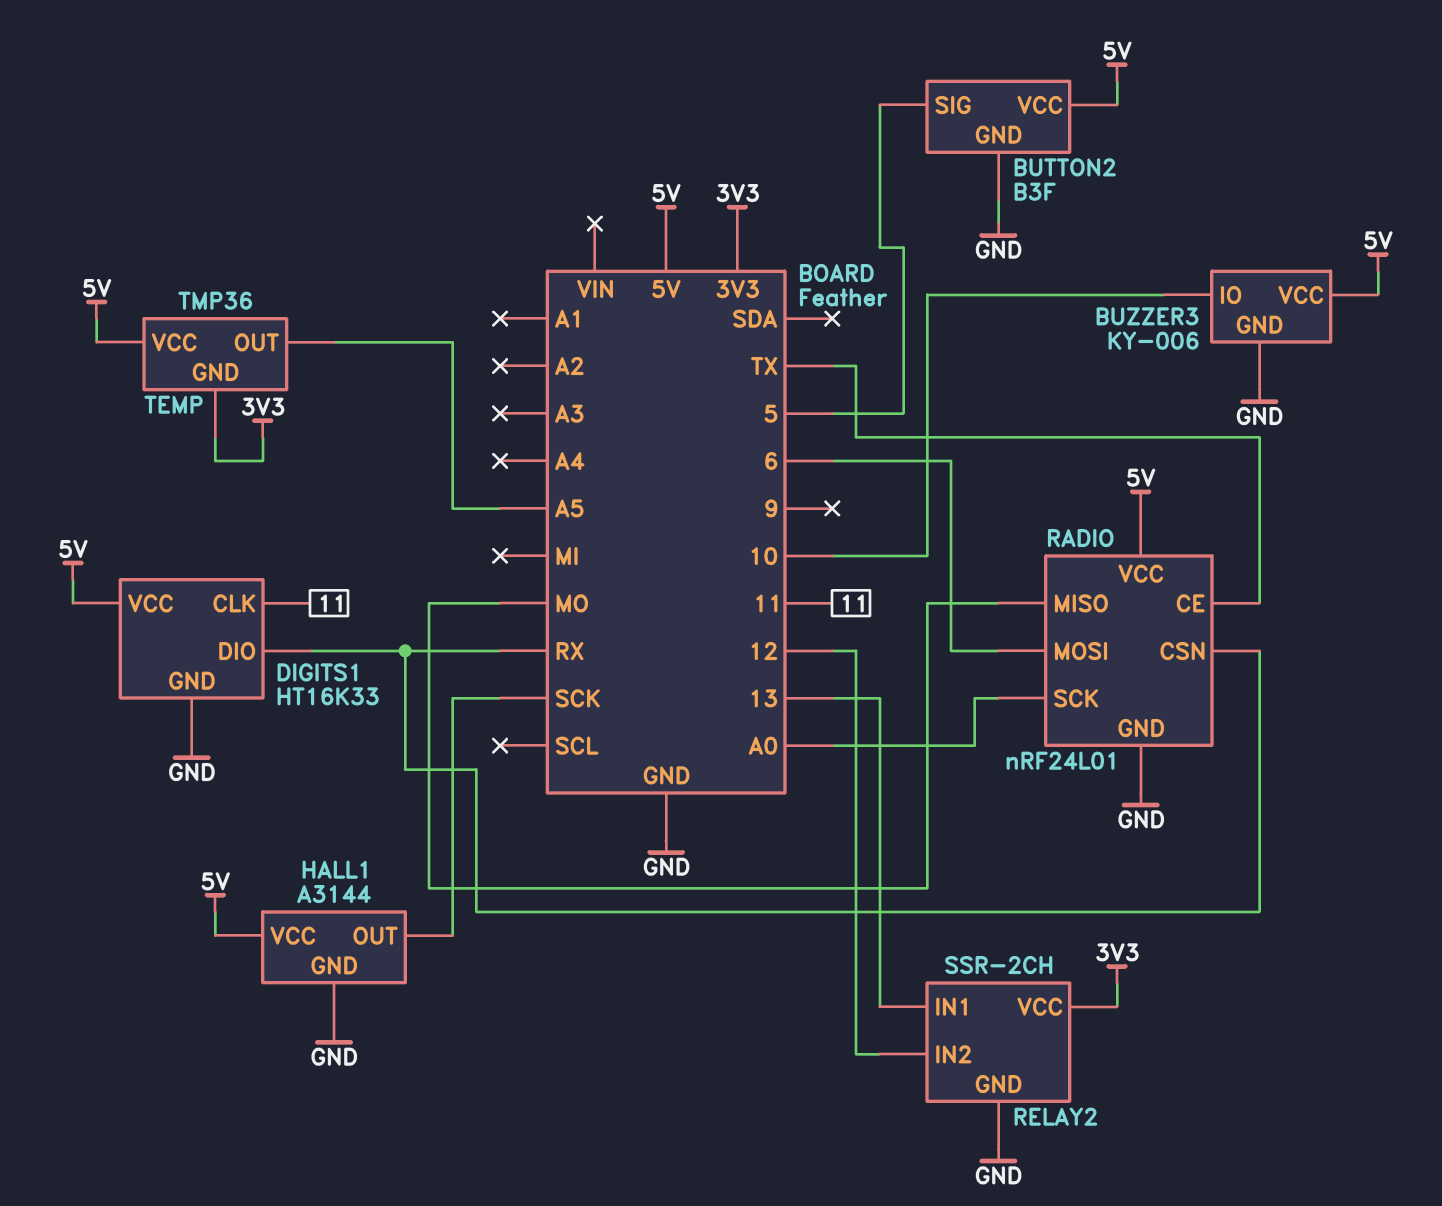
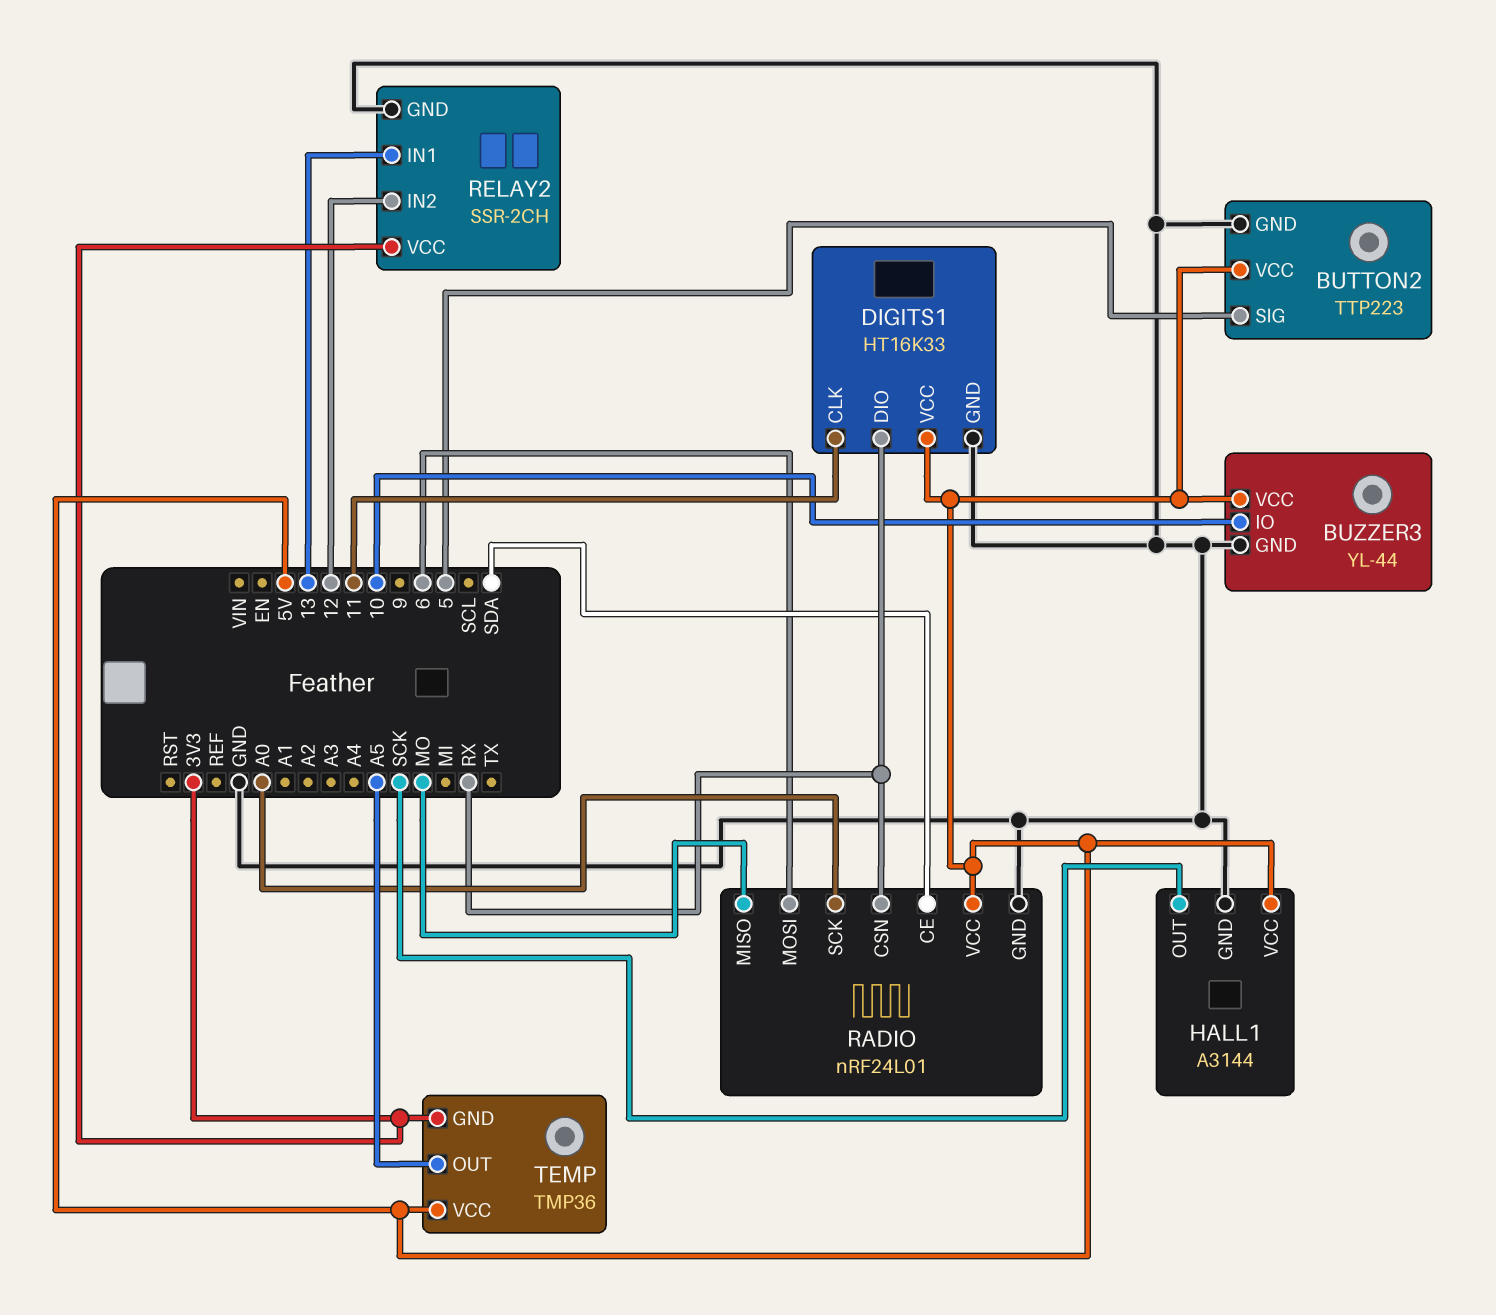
BUTTON2: B3F -> TTP223
BUZZER3: KY-006 -> YL-44
RADIO pin CE: TX -> SDA

